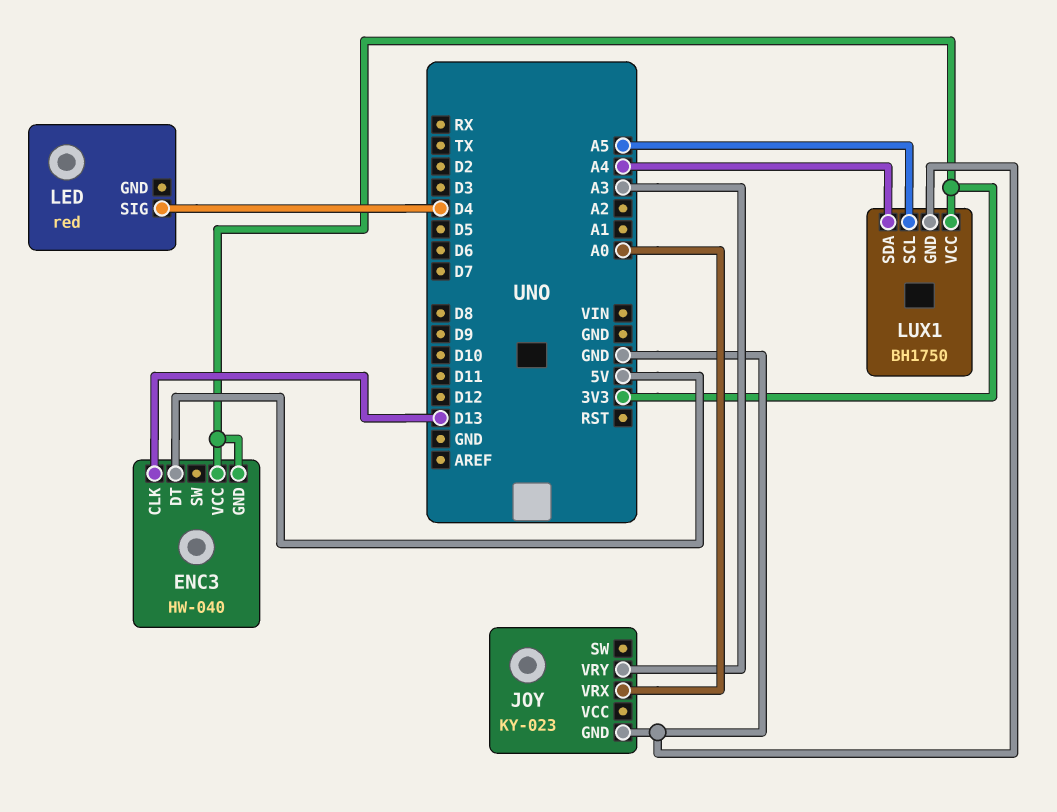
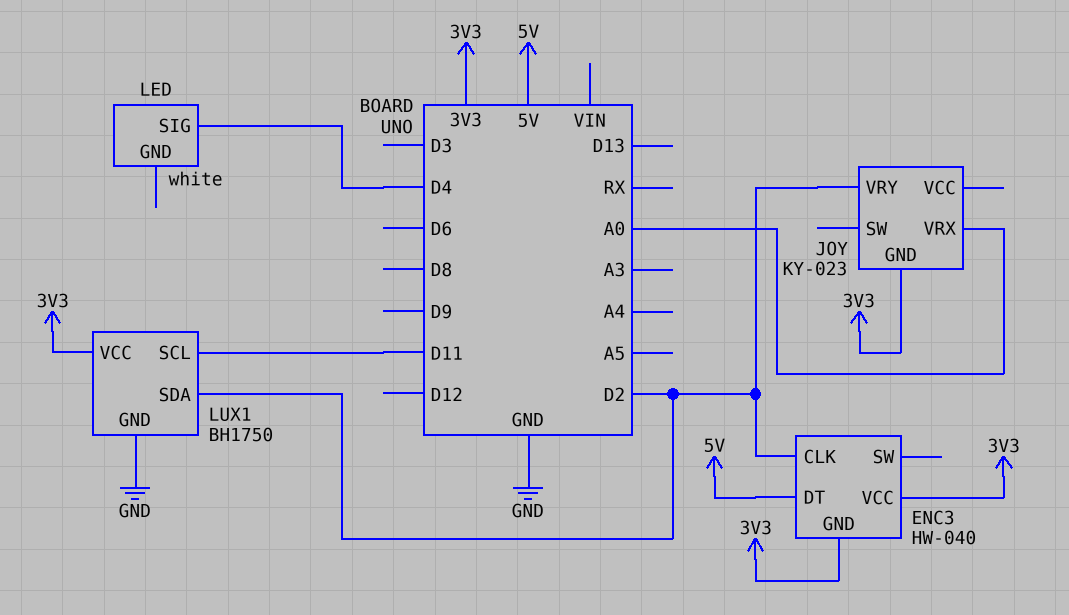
ENC3 pin CLK: D13 -> D2
JOY pin GND: GND -> 3V3
JOY pin VRY: A3 -> D2
LED: red -> white
LUX1 pin SCL: A5 -> D11
LUX1 pin SDA: A4 -> D2

